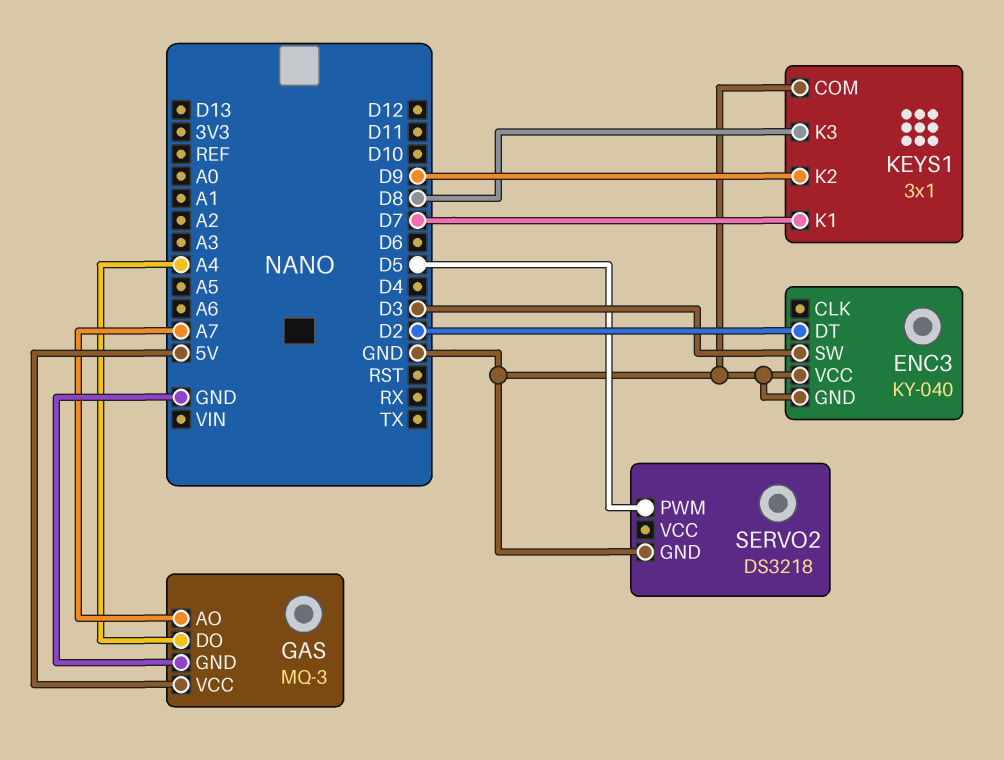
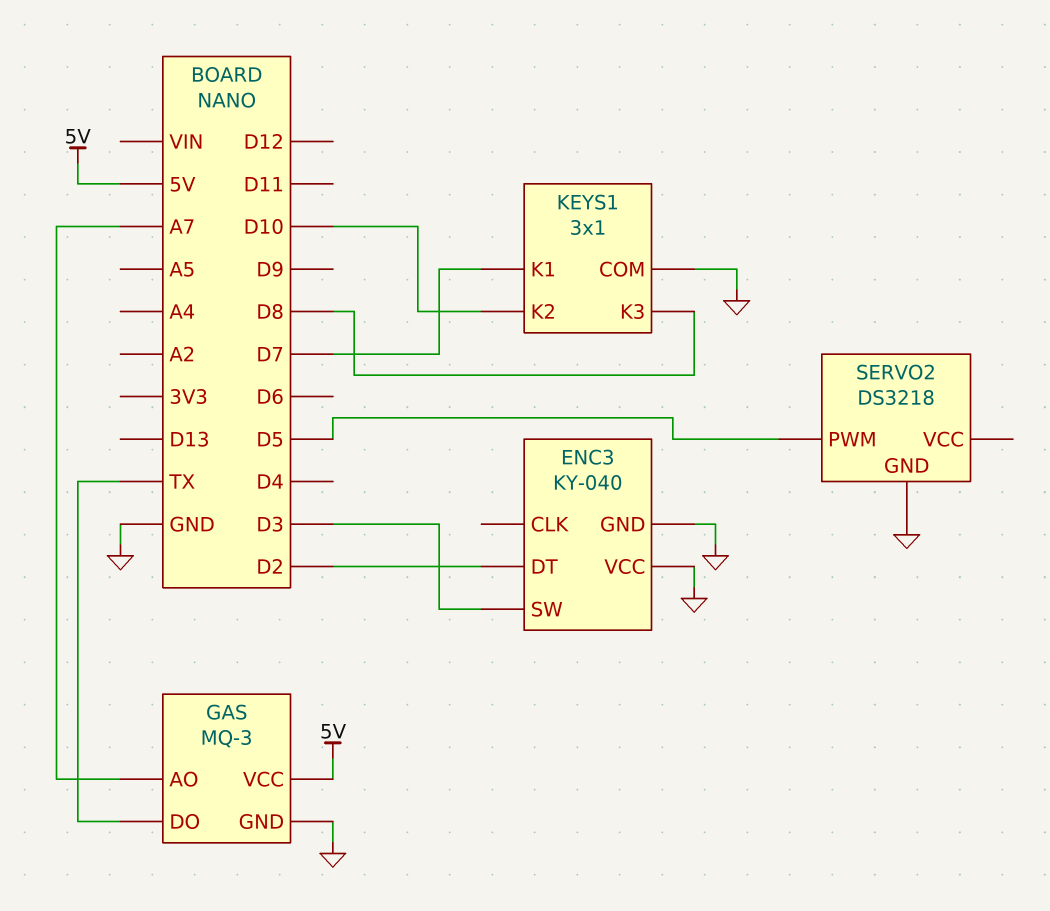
GAS pin DO: A4 -> TX
KEYS1 pin K2: D9 -> D10

